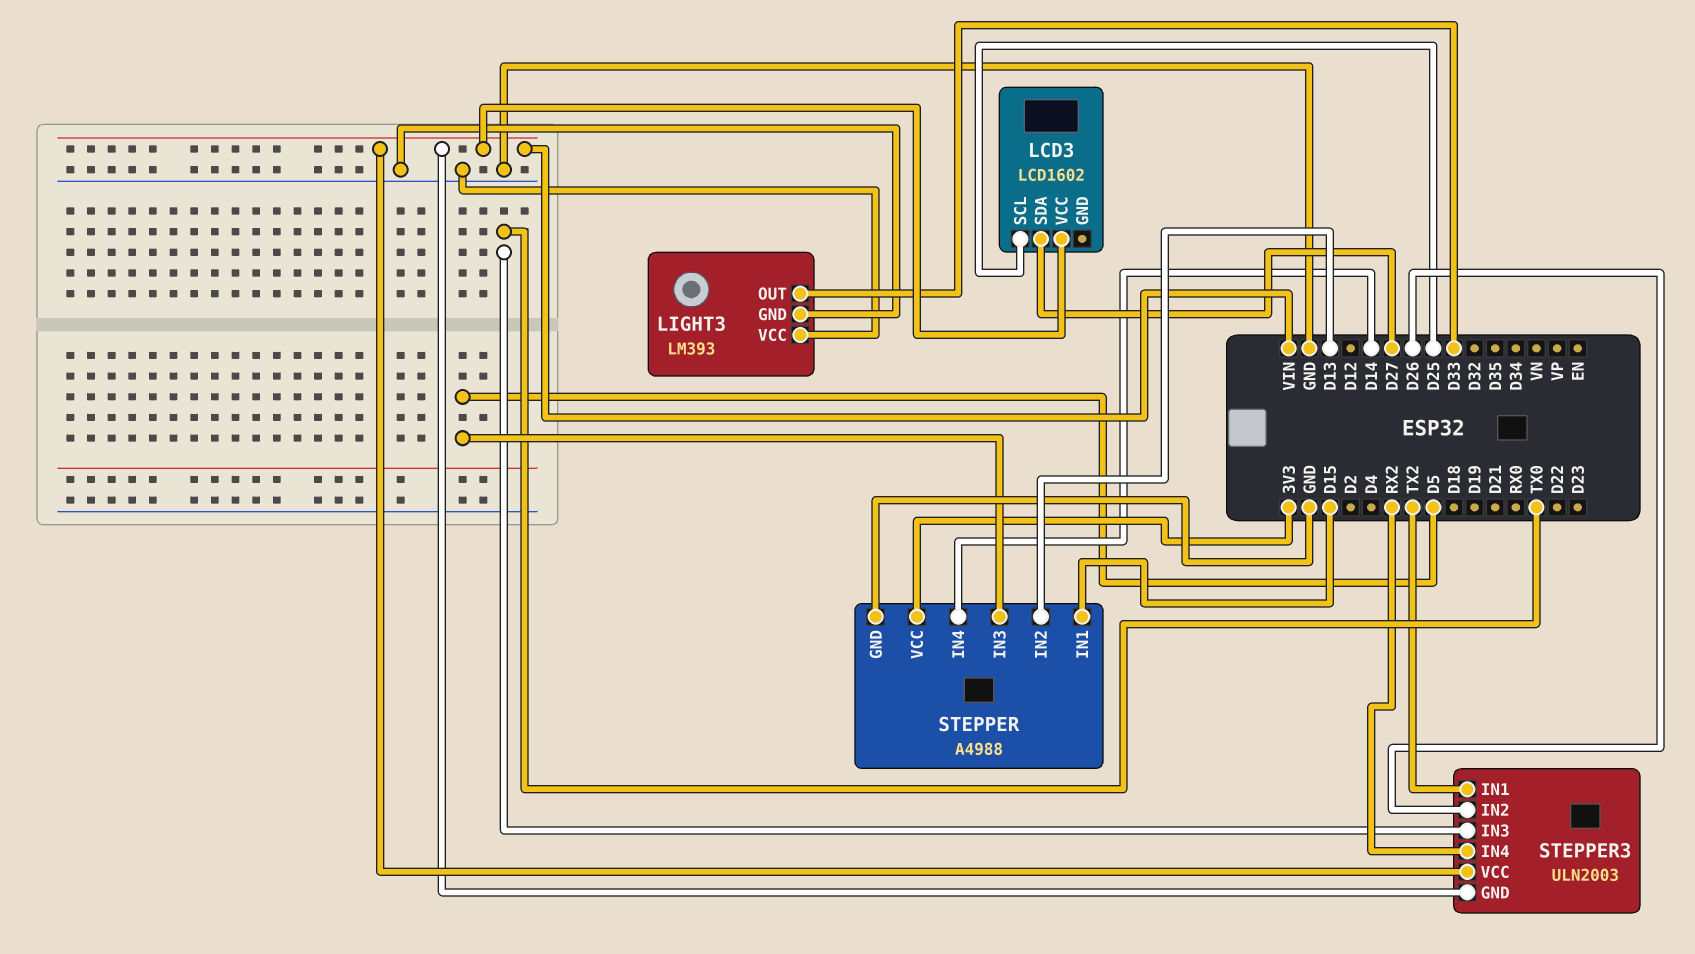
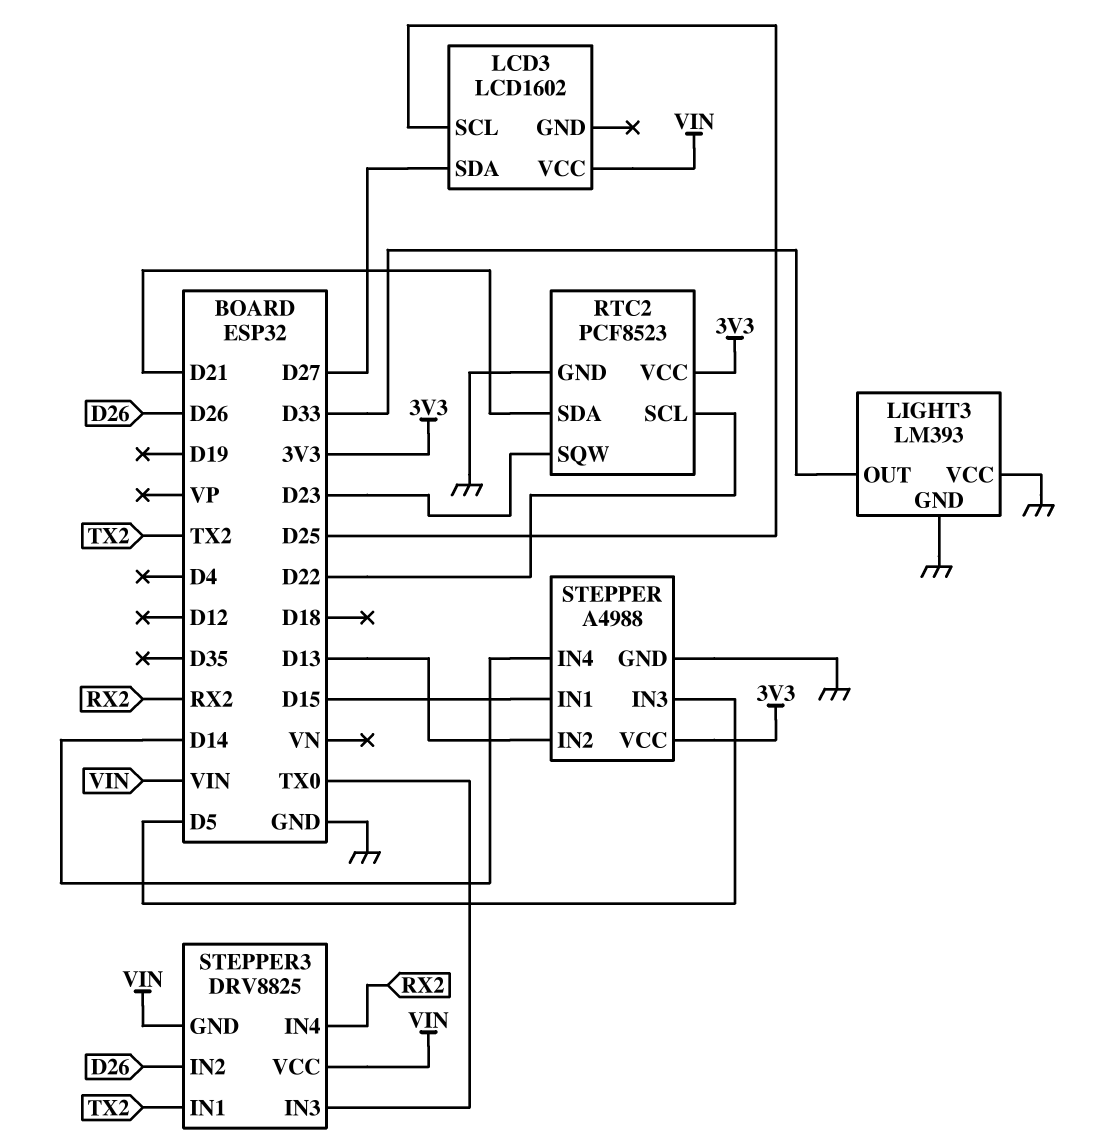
RTC2: none -> PCF8523
RTC2 pin GND: none -> GND
RTC2 pin SCL: none -> D22
RTC2 pin SDA: none -> D21
RTC2 pin SQW: none -> D23
RTC2 pin VCC: none -> 3V3
STEPPER3: ULN2003 -> DRV8825

